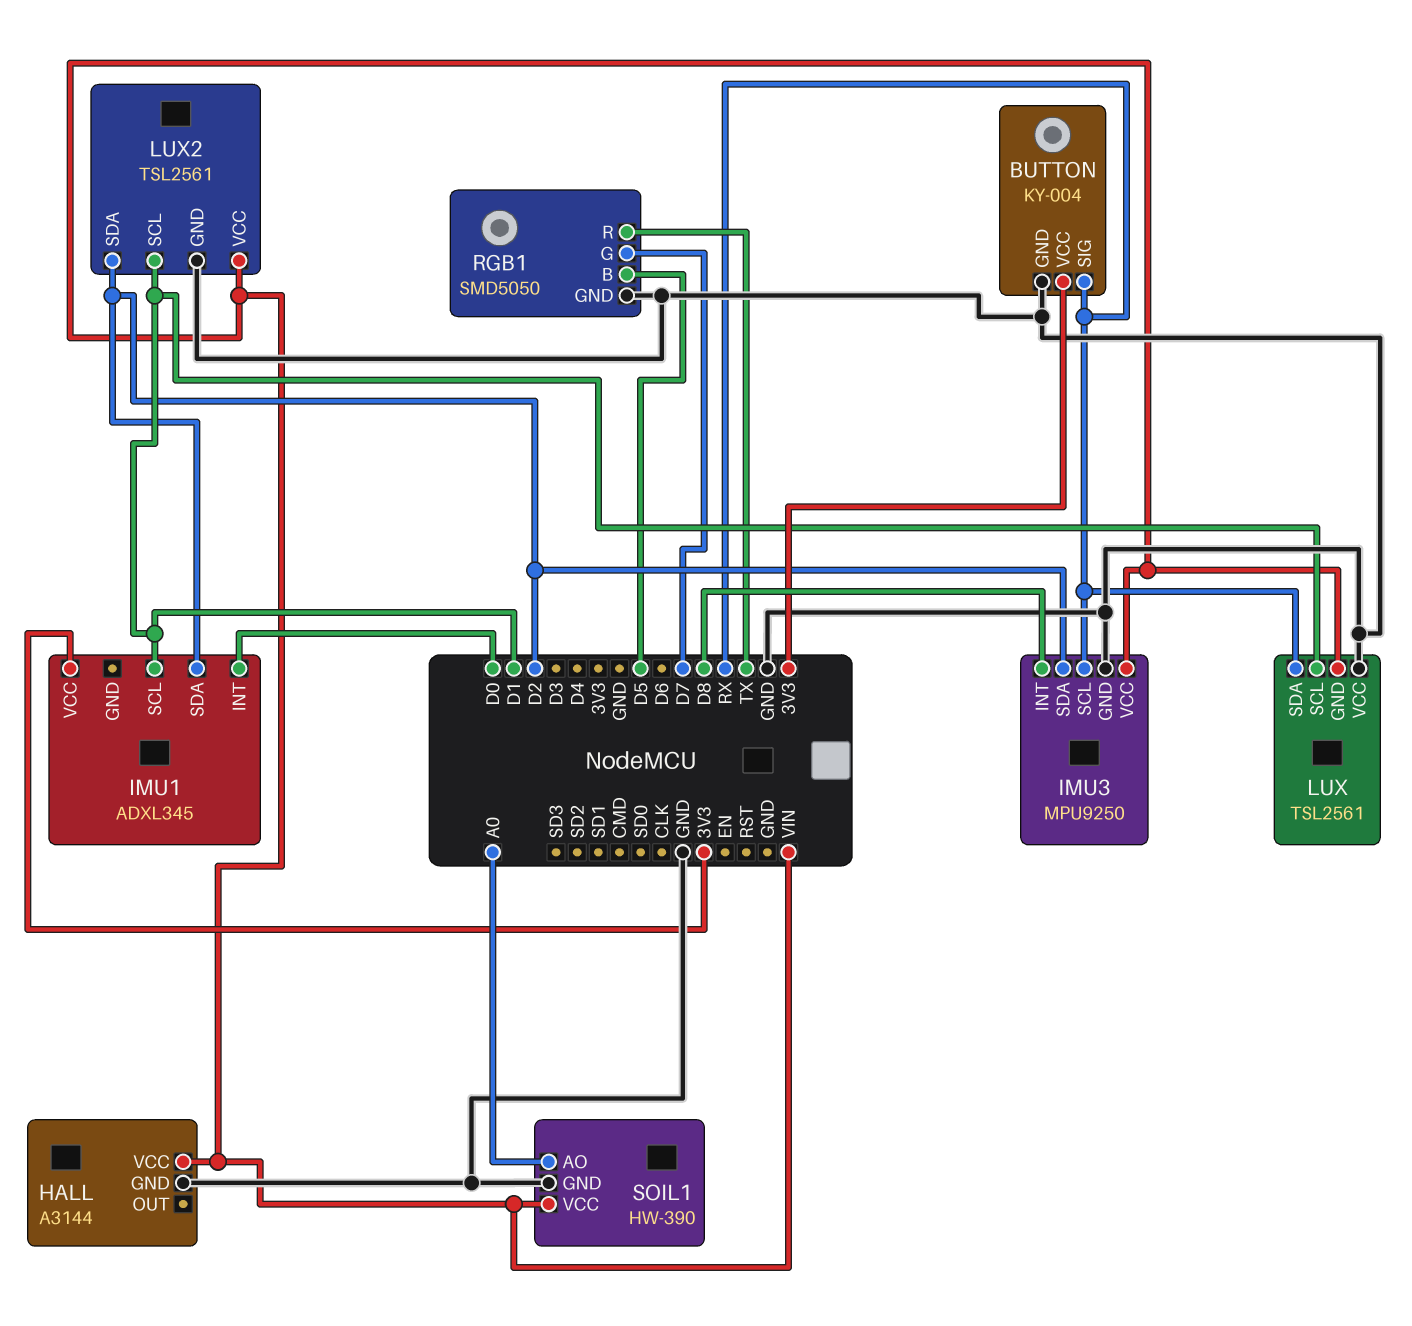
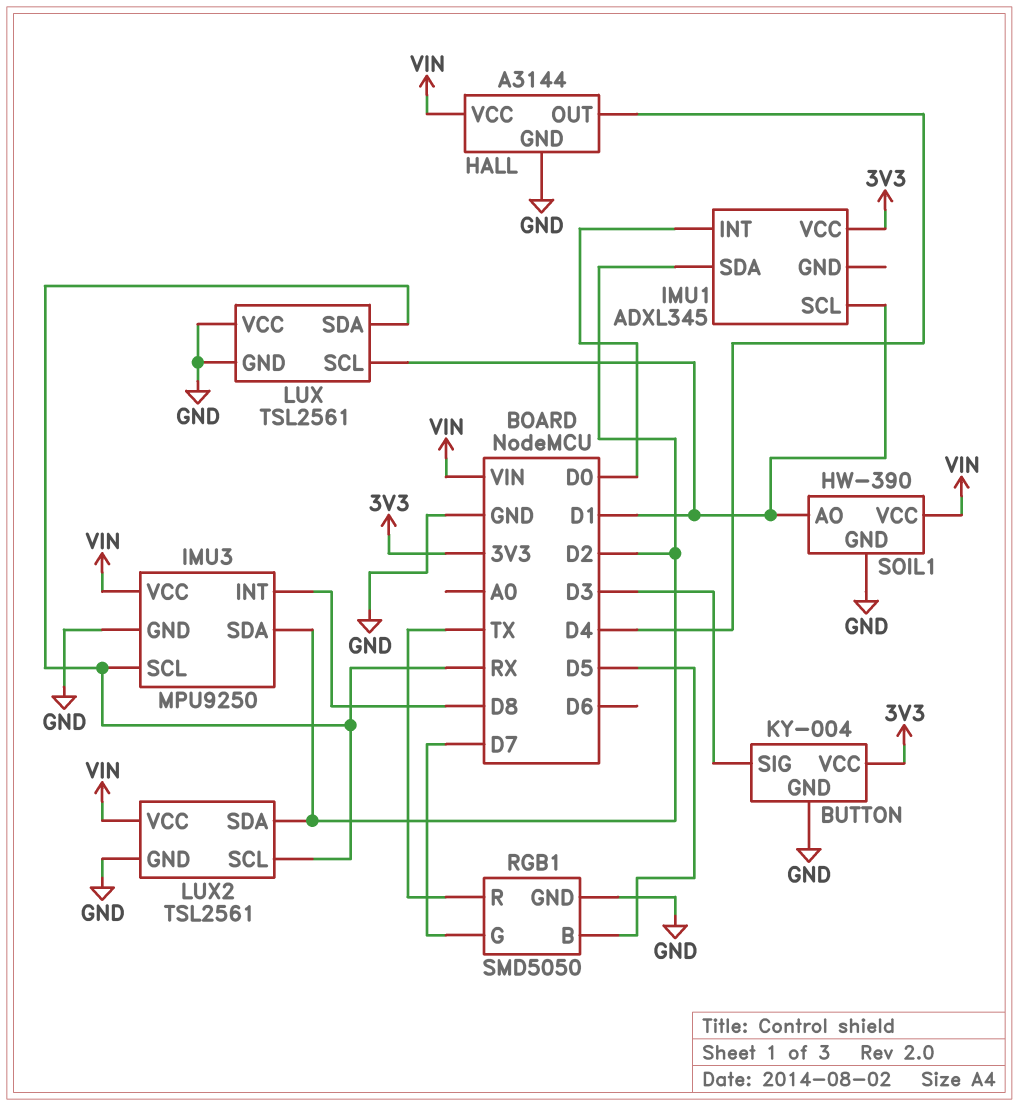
BUTTON pin SIG: RX -> D3
HALL pin OUT: none -> D4
LUX pin GND: VIN -> GND
LUX2 pin SCL: D1 -> RX
SOIL1 pin AO: A0 -> D1

